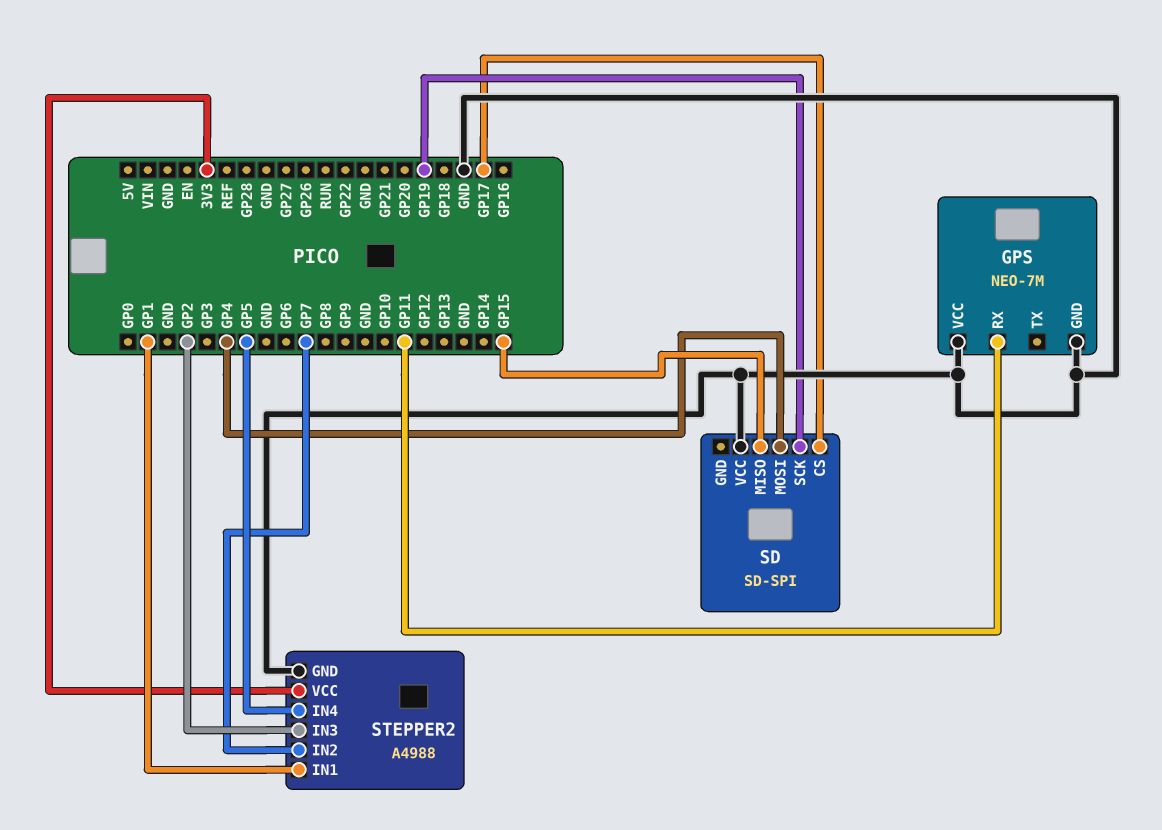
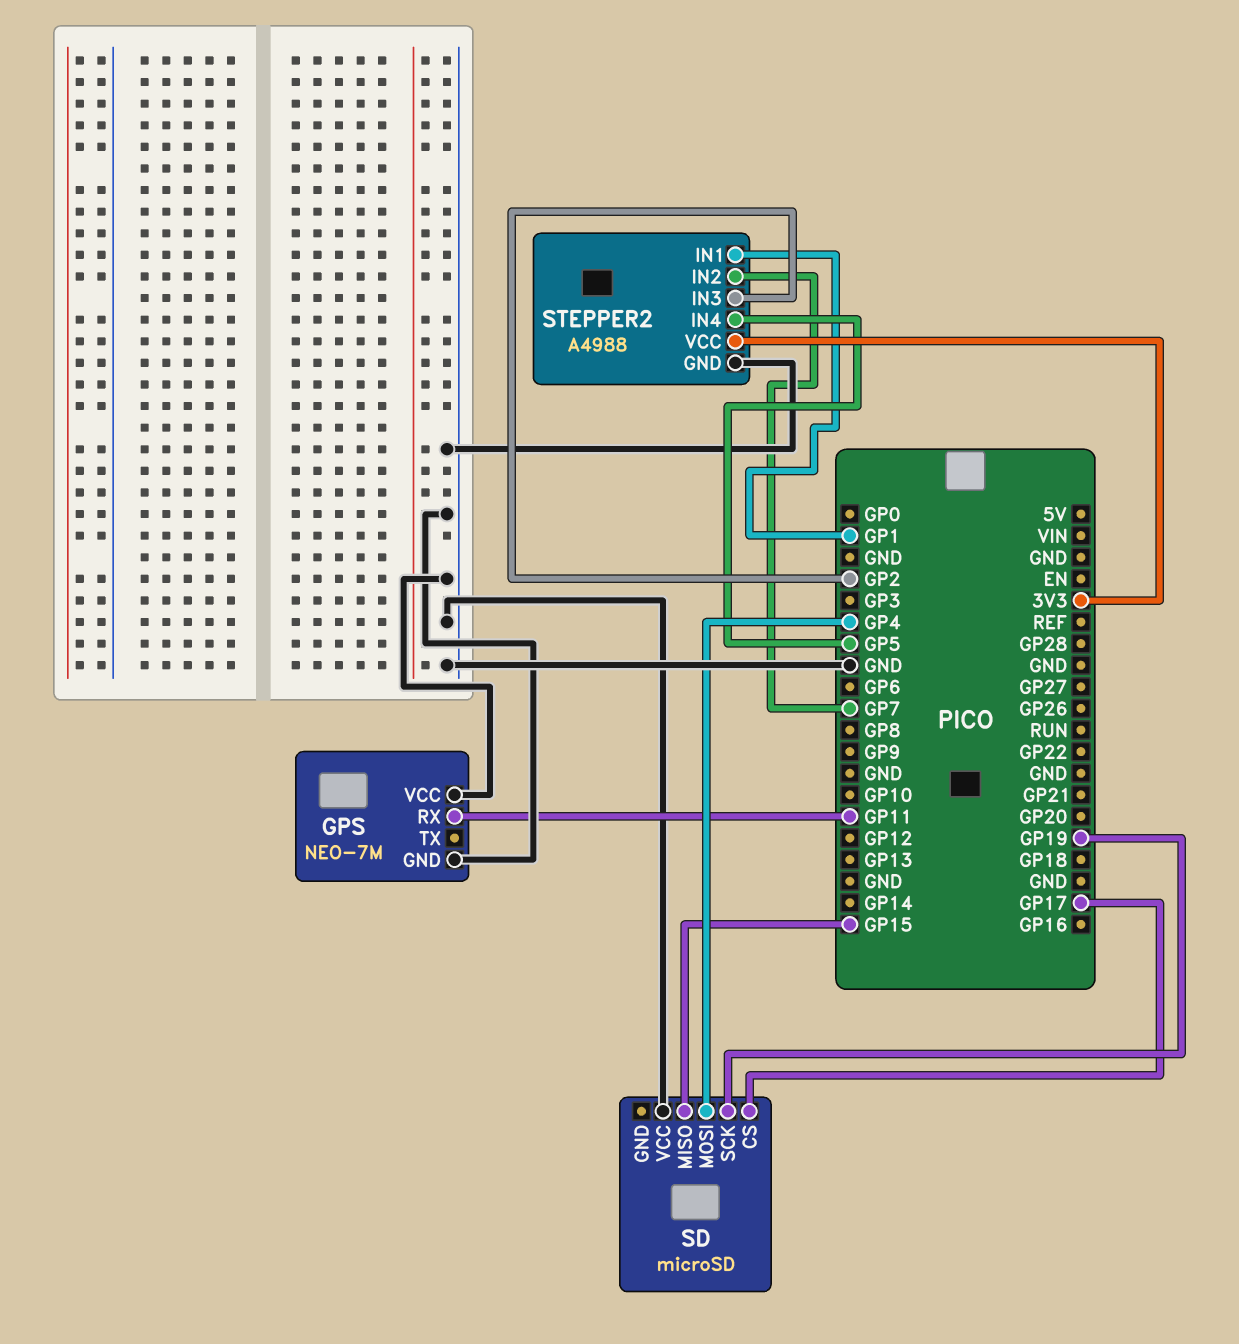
SD: SD-SPI -> microSD

